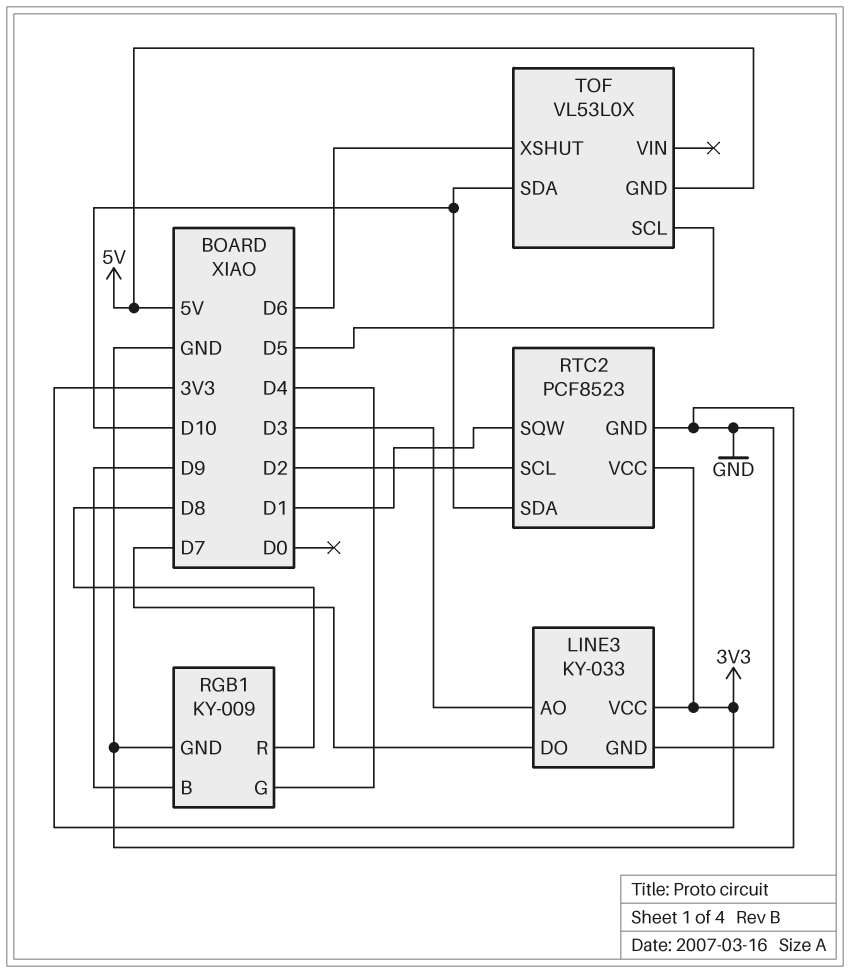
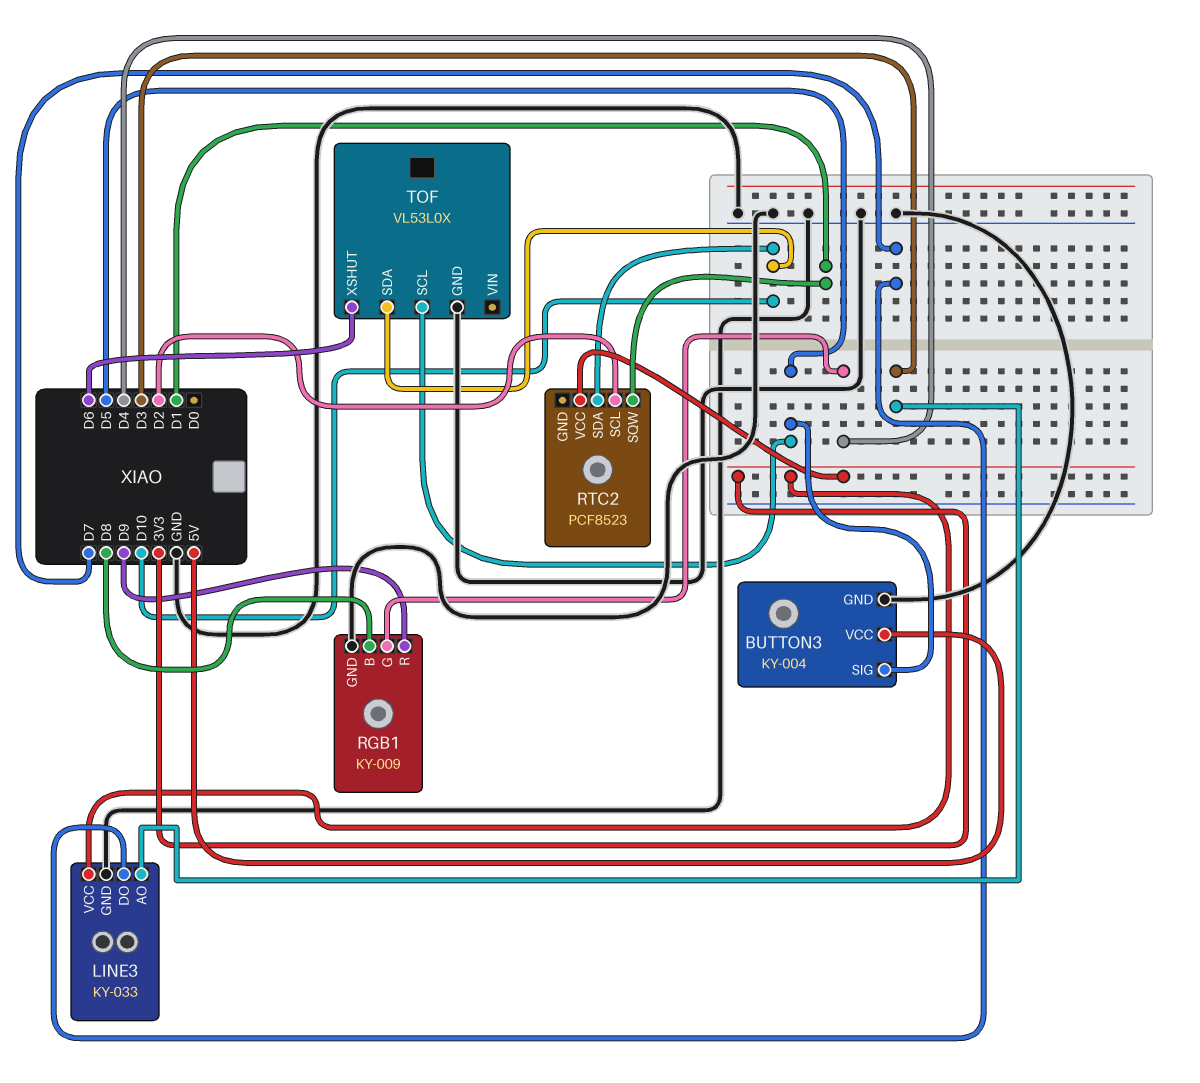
BUTTON3: none -> KY-004
BUTTON3 pin GND: none -> GND
BUTTON3 pin SIG: none -> D5
BUTTON3 pin VCC: none -> 5V
RGB1 pin B: D9 -> D8
RGB1 pin R: D8 -> D9
RTC2 pin GND: GND -> none
TOF pin GND: 5V -> GND

